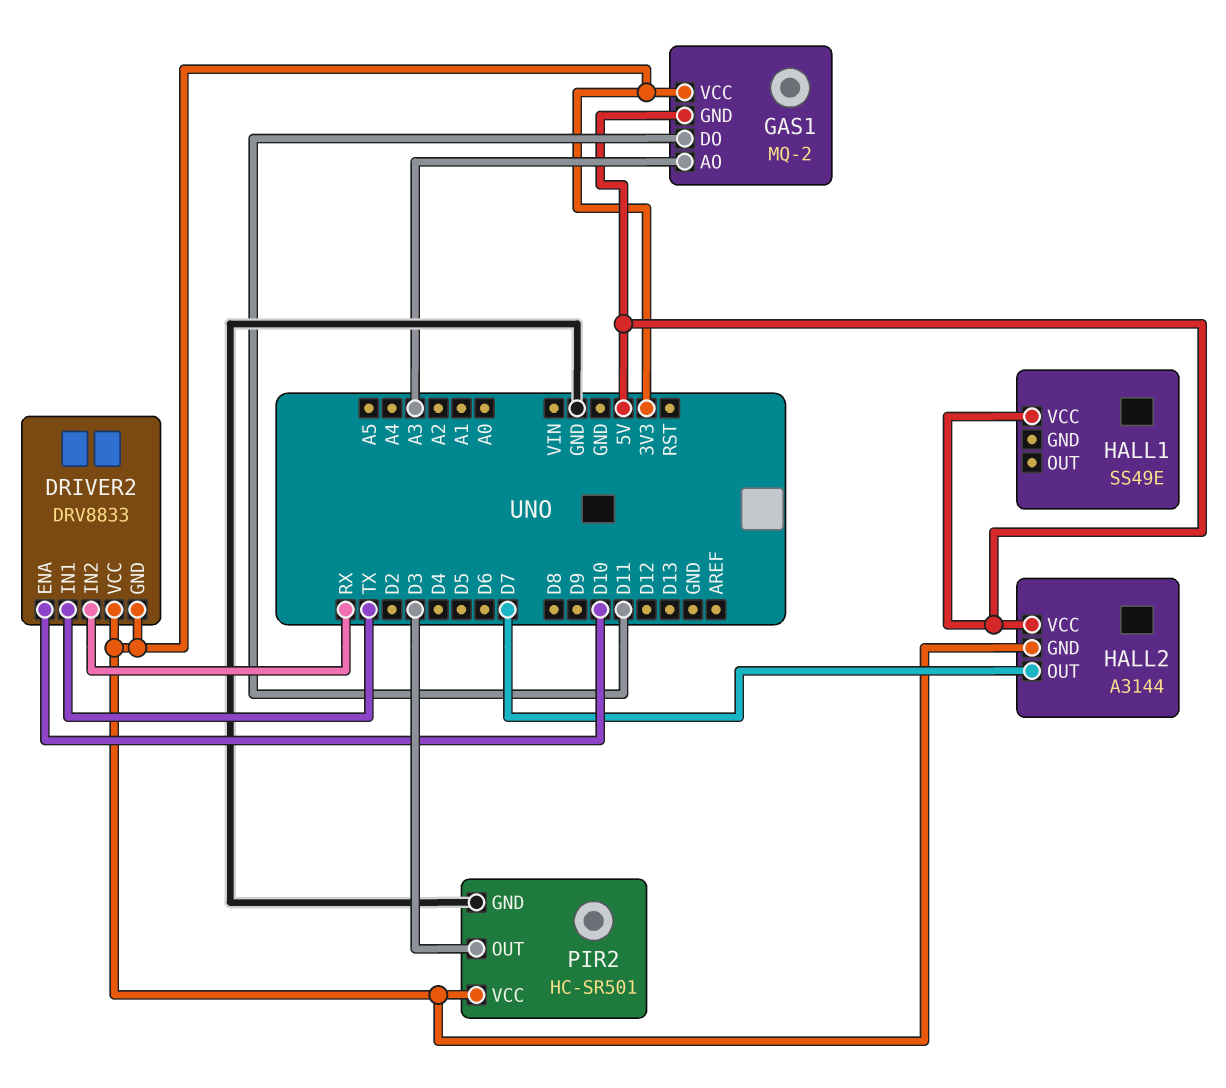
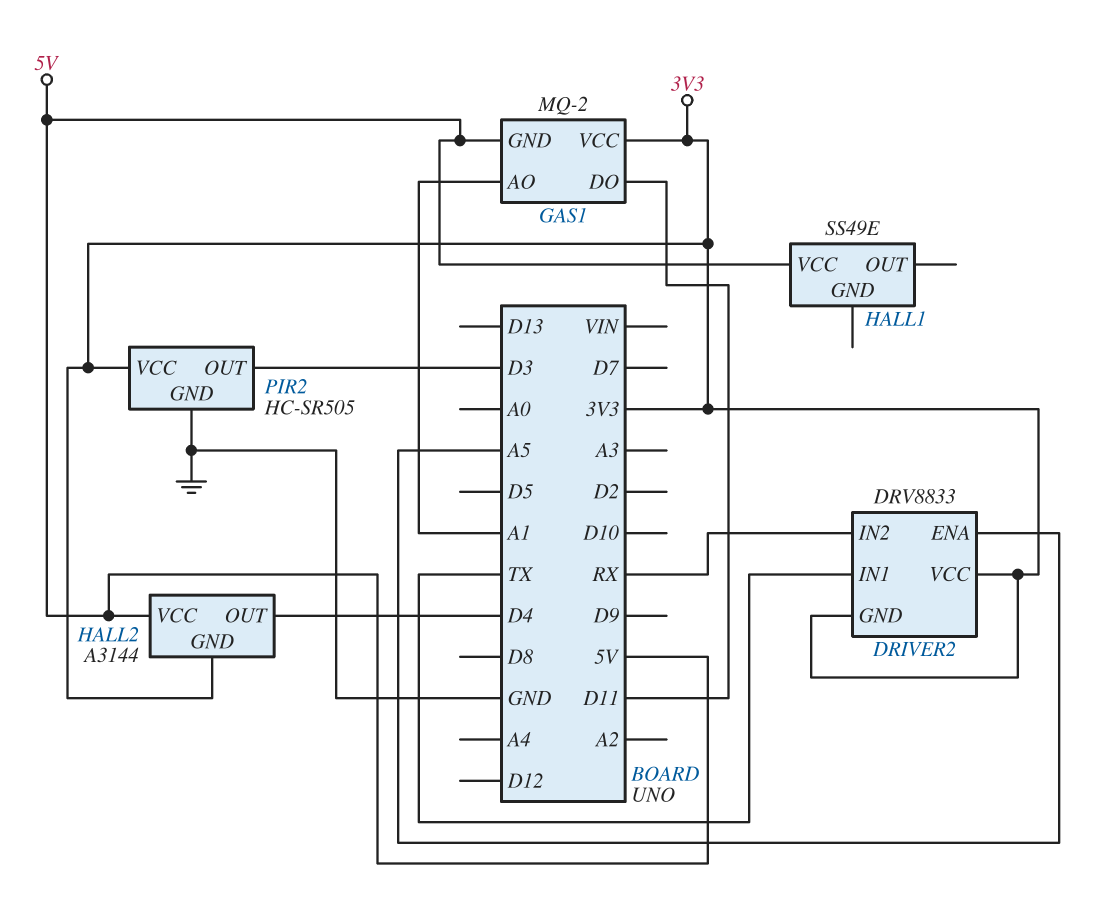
DRIVER2 pin ENA: D10 -> A5
GAS1 pin AO: A3 -> A1
HALL2 pin OUT: D7 -> D4
PIR2: HC-SR501 -> HC-SR505

